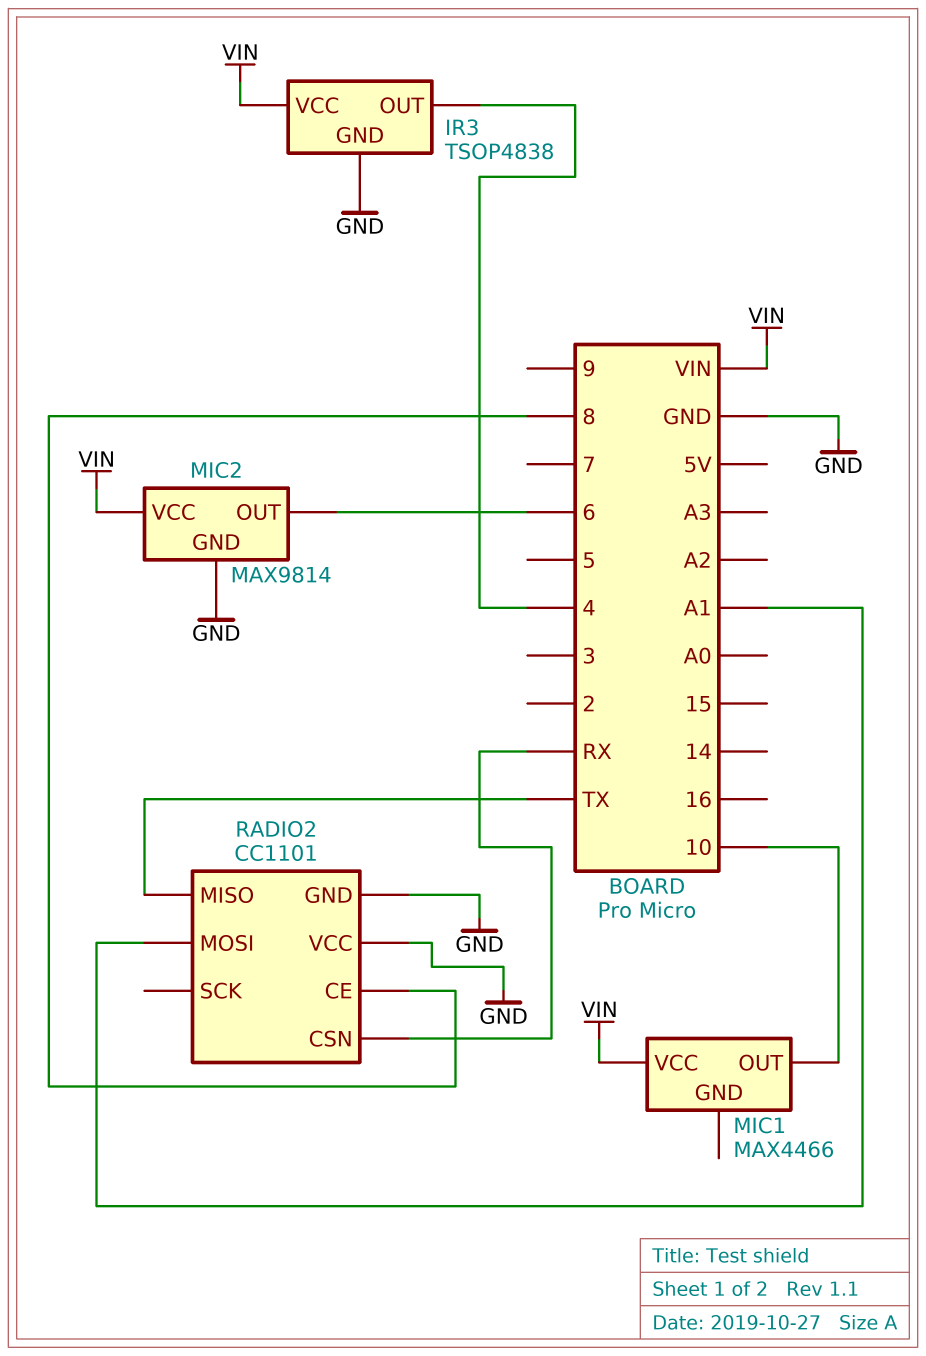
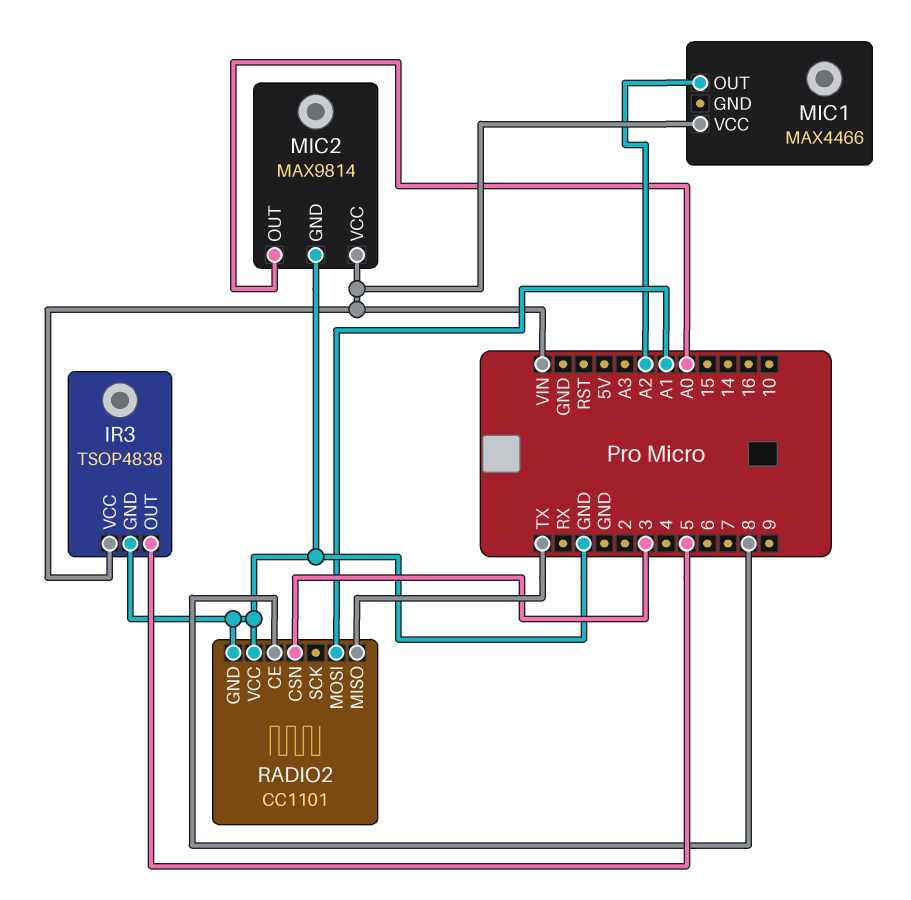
IR3 pin OUT: 4 -> 5
MIC1 pin OUT: 10 -> A2
MIC2 pin OUT: 6 -> A0
RADIO2 pin CSN: RX -> 3

